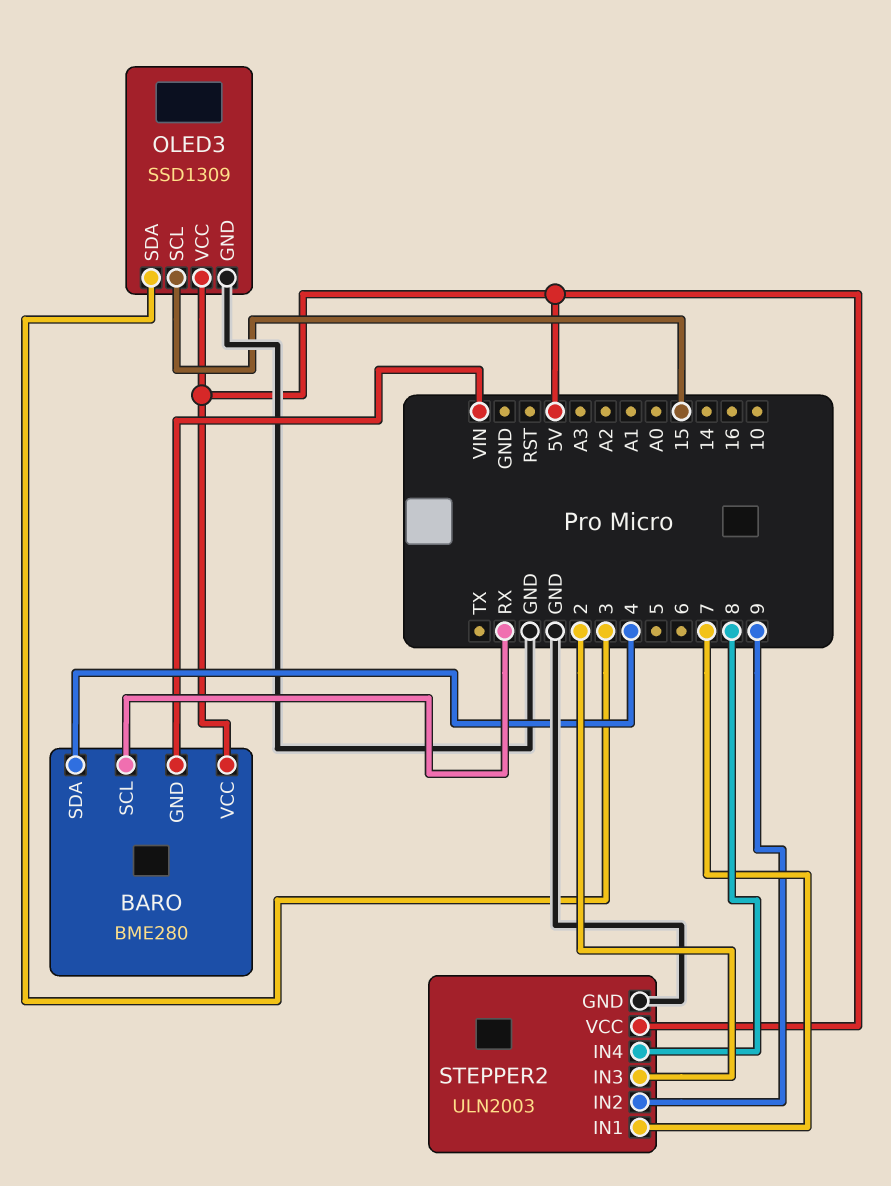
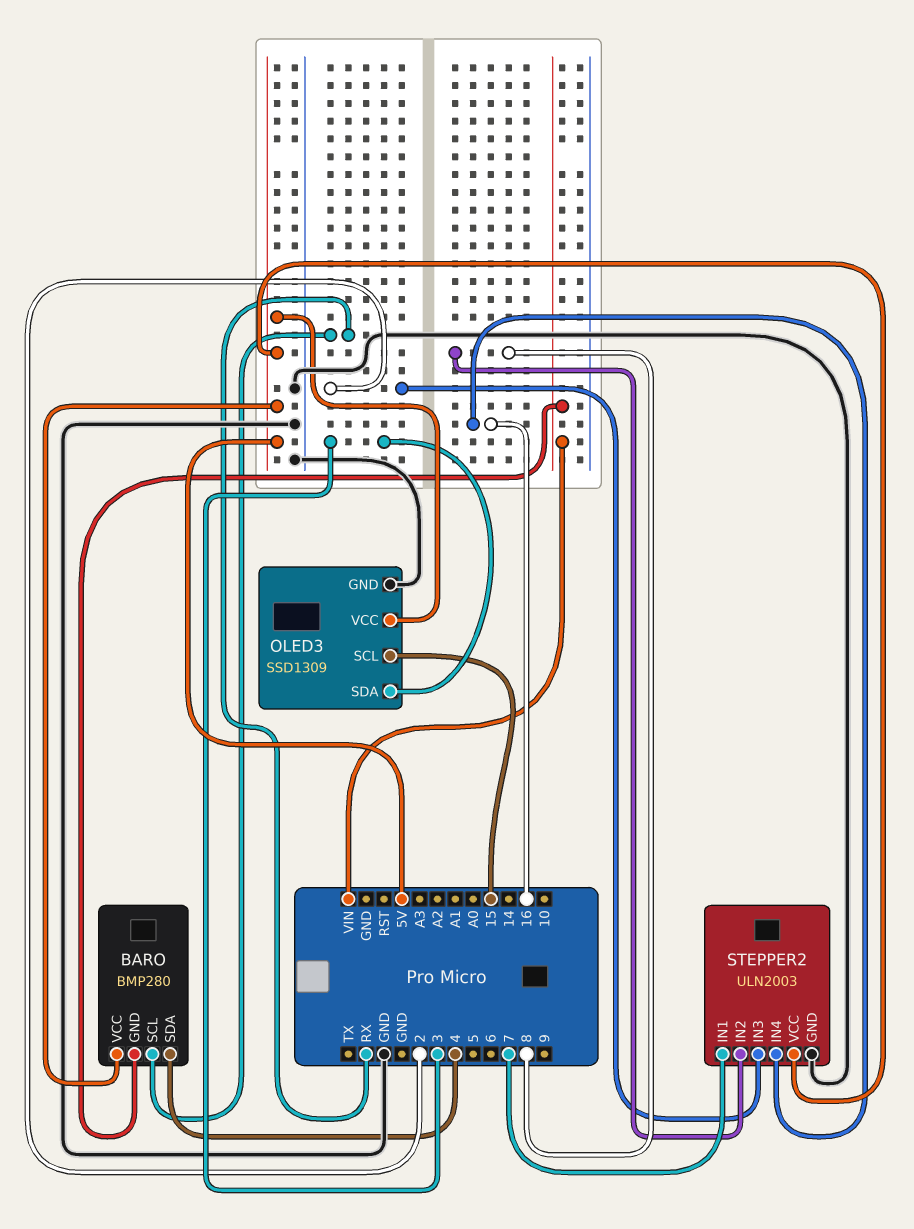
BARO: BME280 -> BMP280
STEPPER2 pin IN2: 9 -> 8
STEPPER2 pin IN4: 8 -> 16

